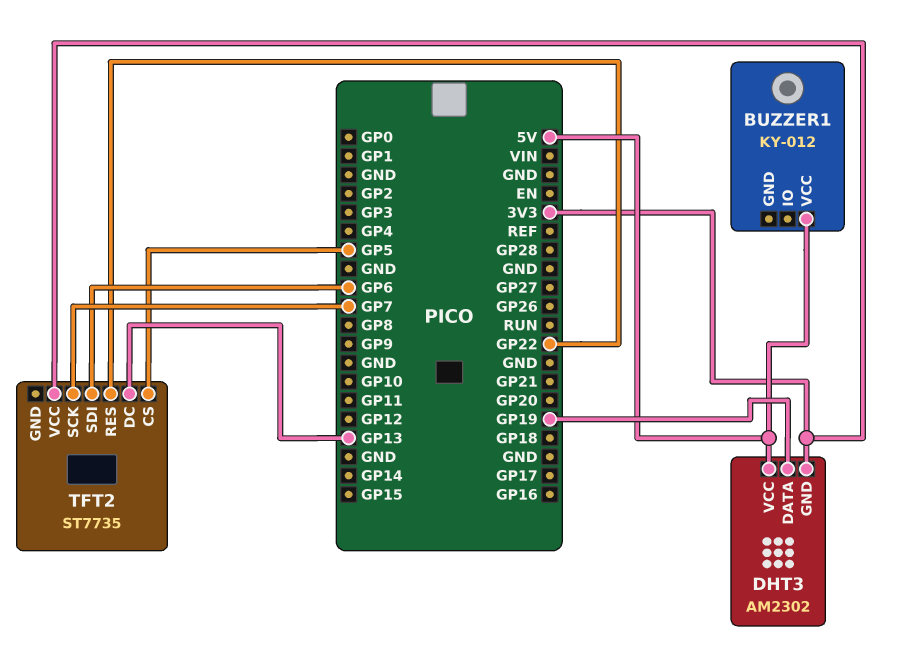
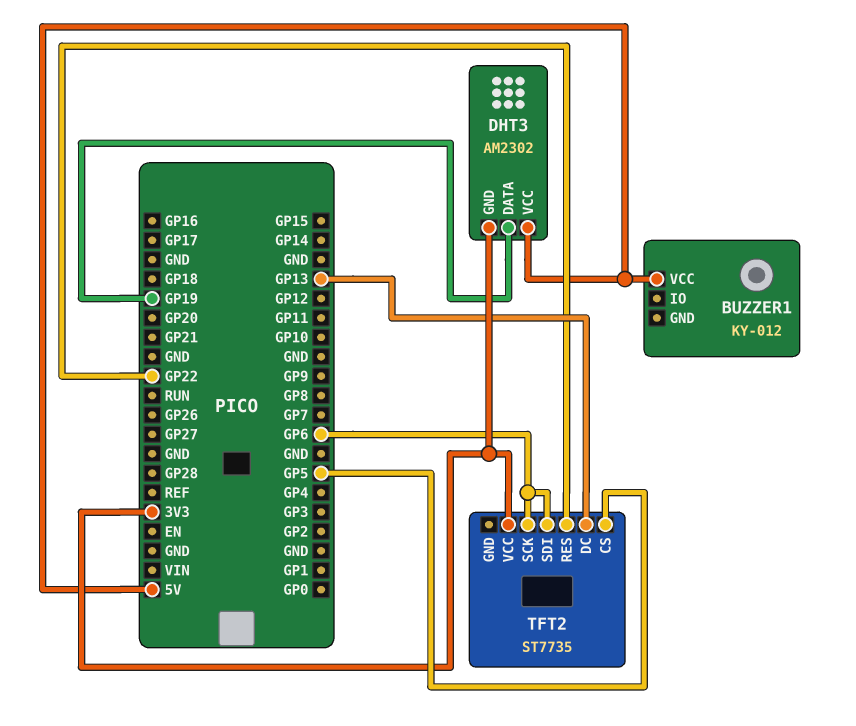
TFT2 pin SCK: GP7 -> GP6

